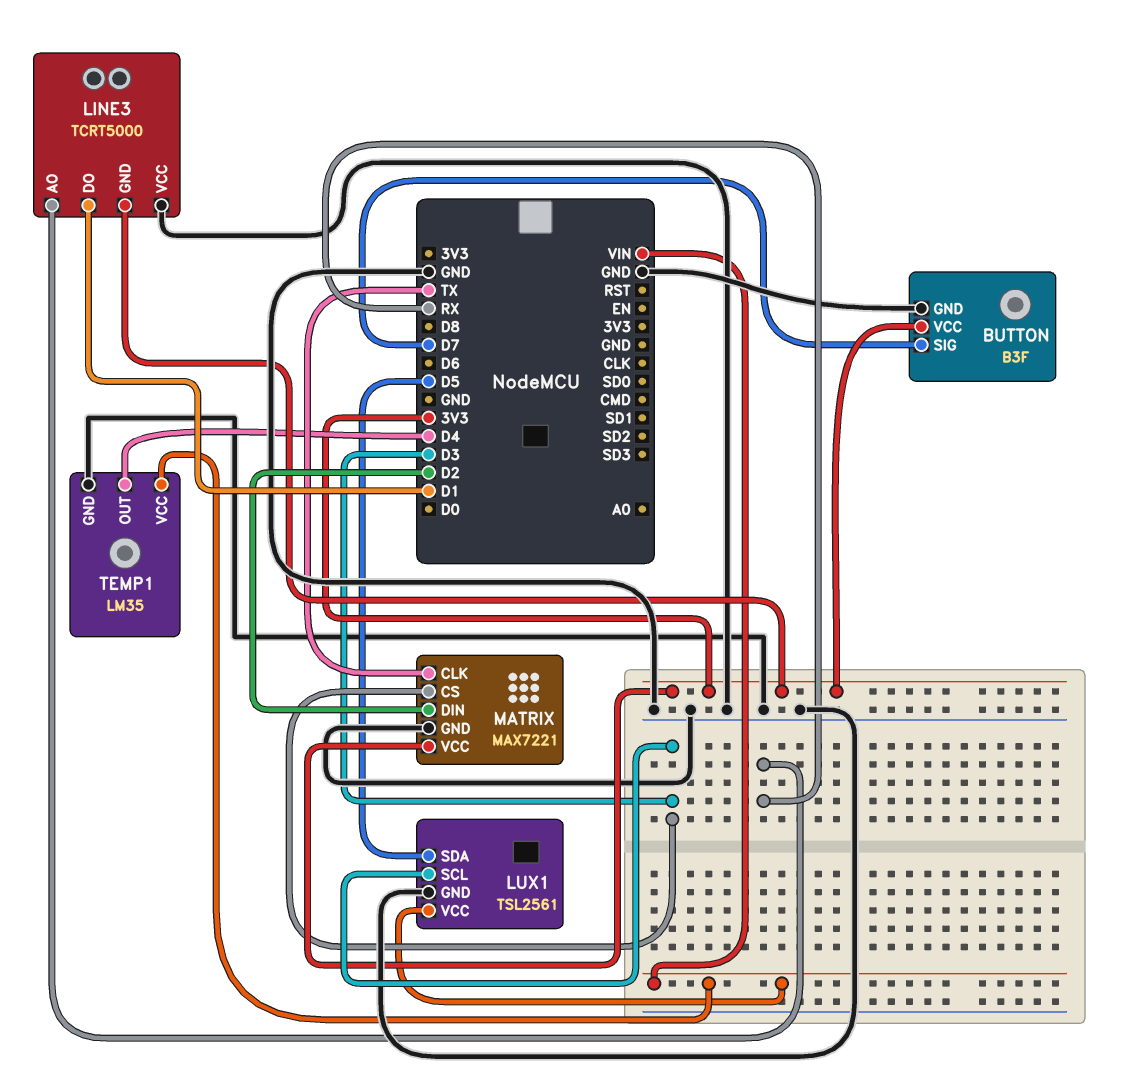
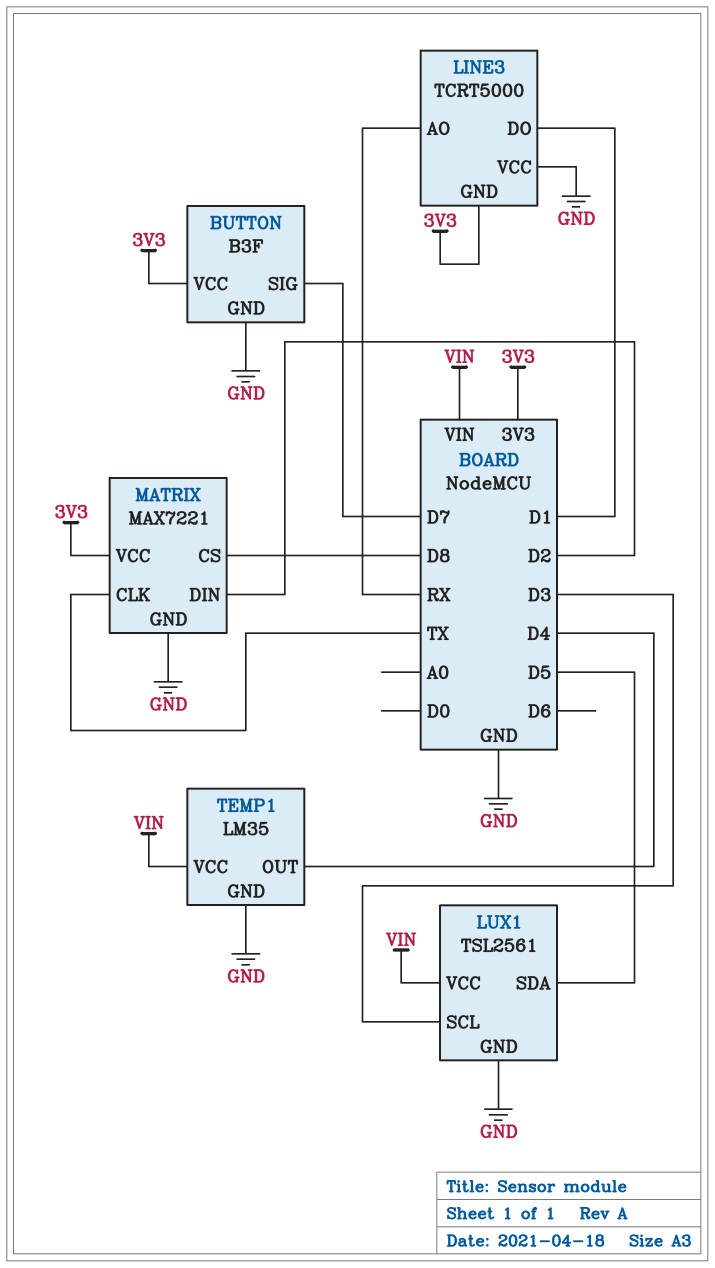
MATRIX pin CS: D3 -> D8

